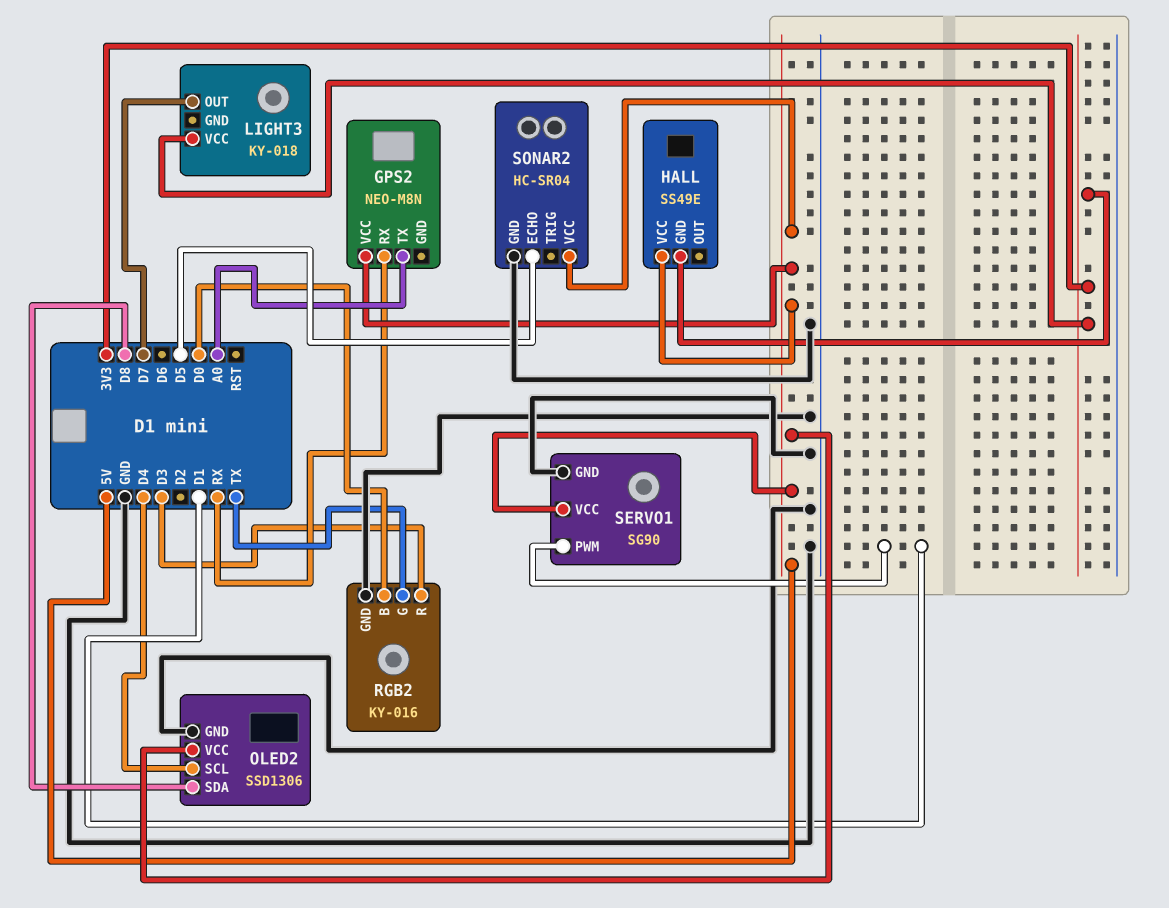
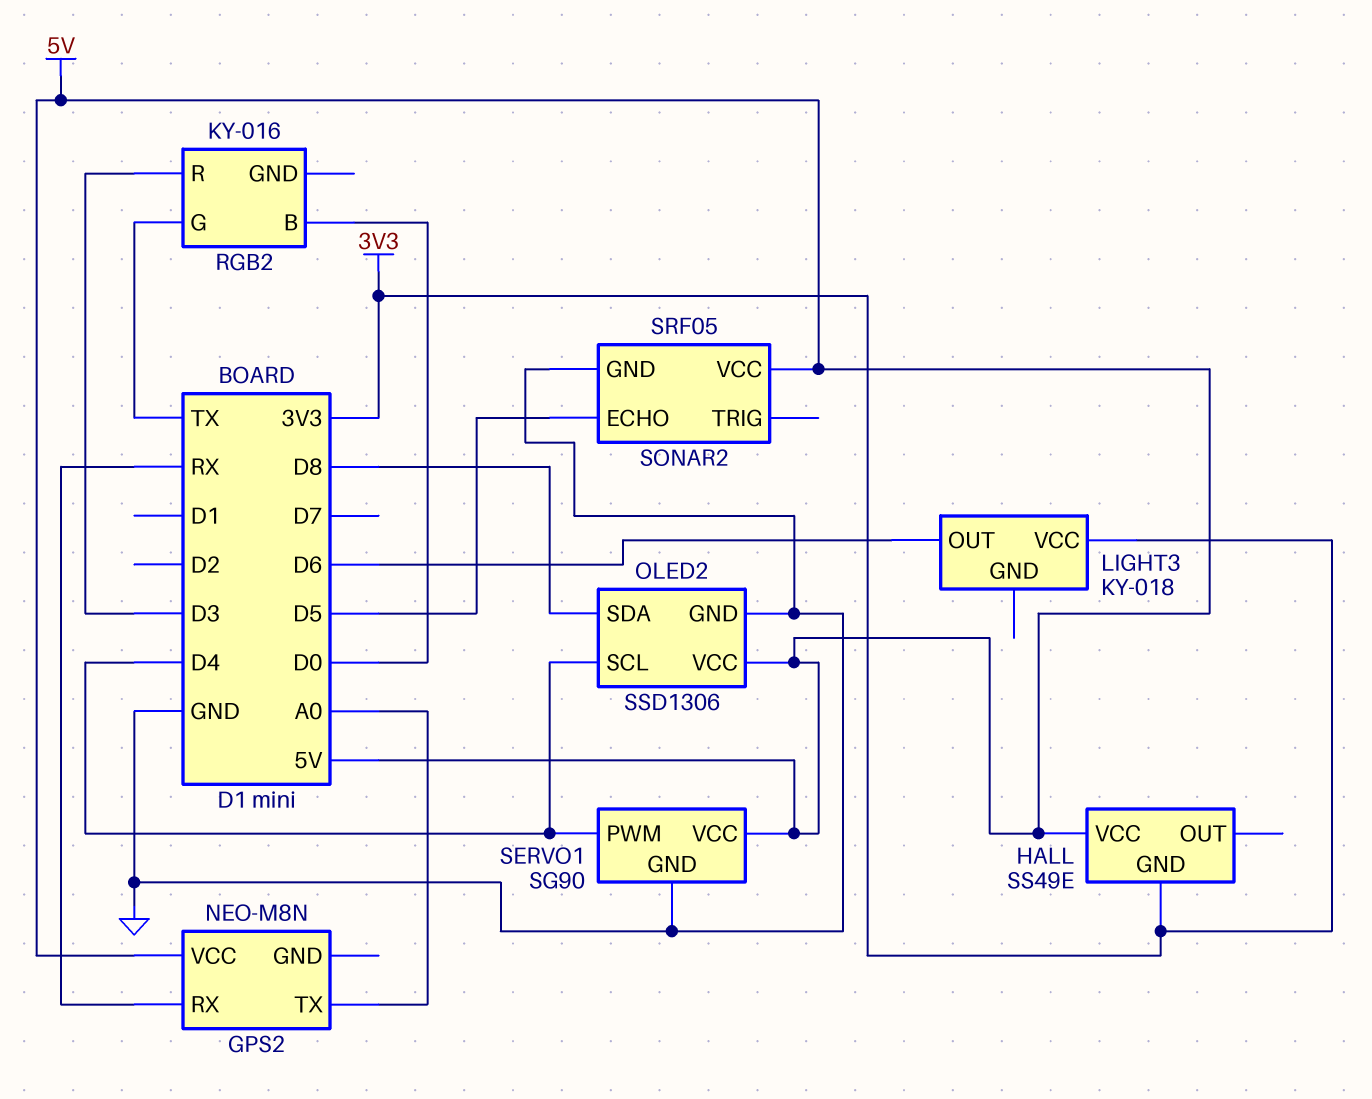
LIGHT3 pin OUT: D7 -> D6
RGB2 pin GND: GND -> none
SERVO1 pin PWM: D1 -> D4
SONAR2: HC-SR04 -> SRF05

